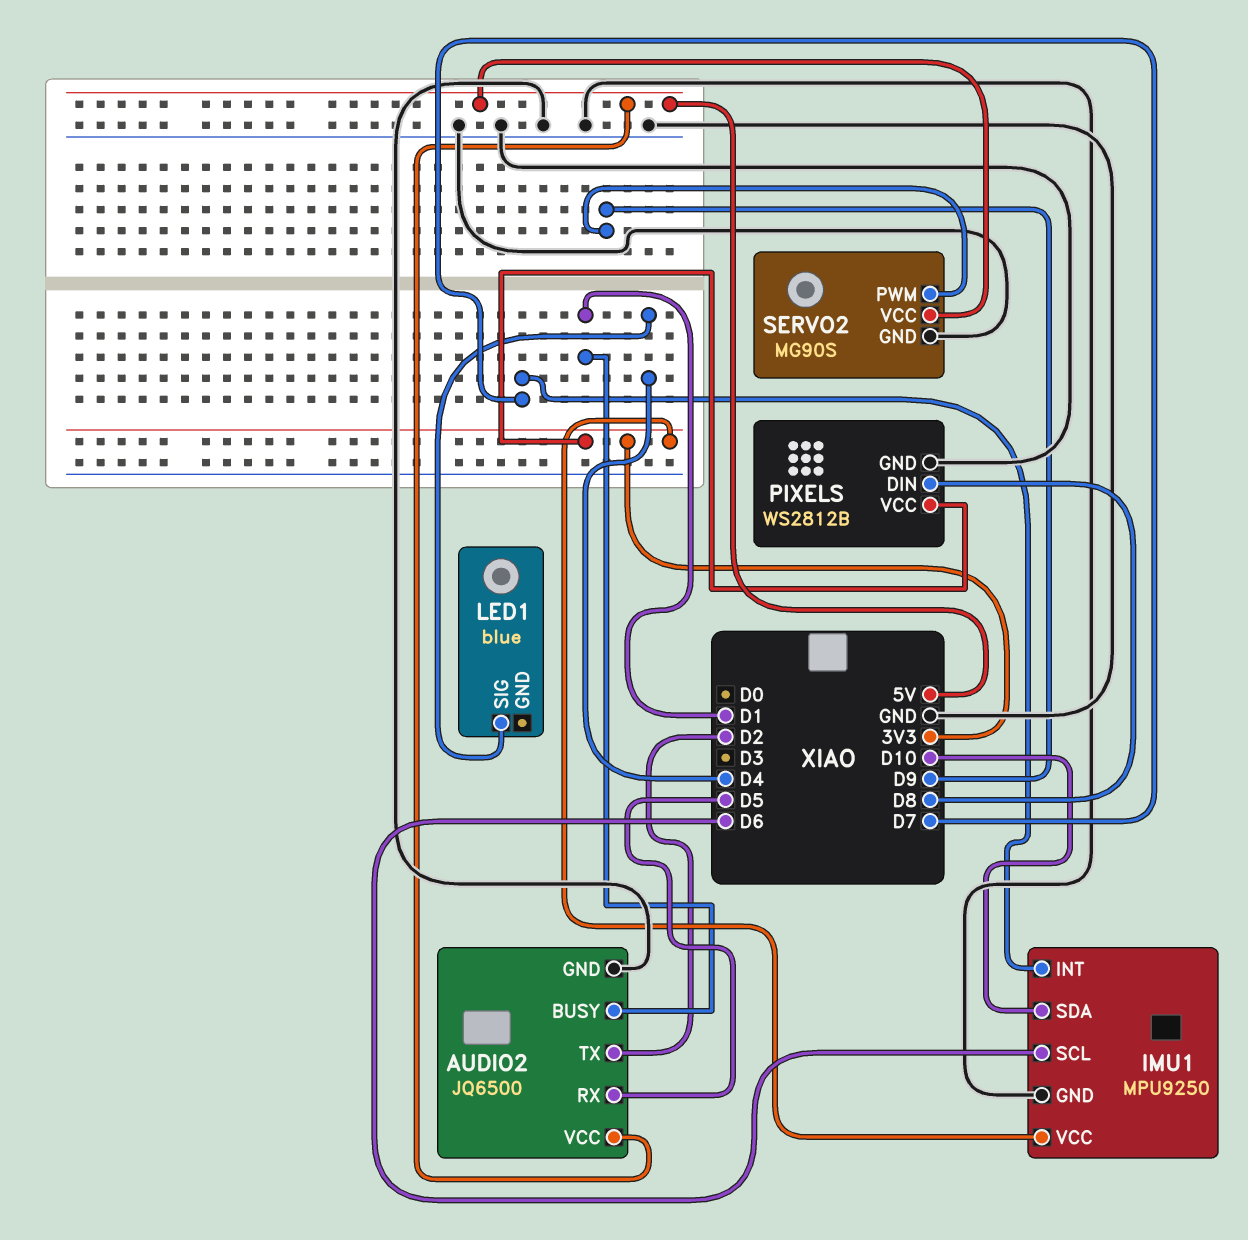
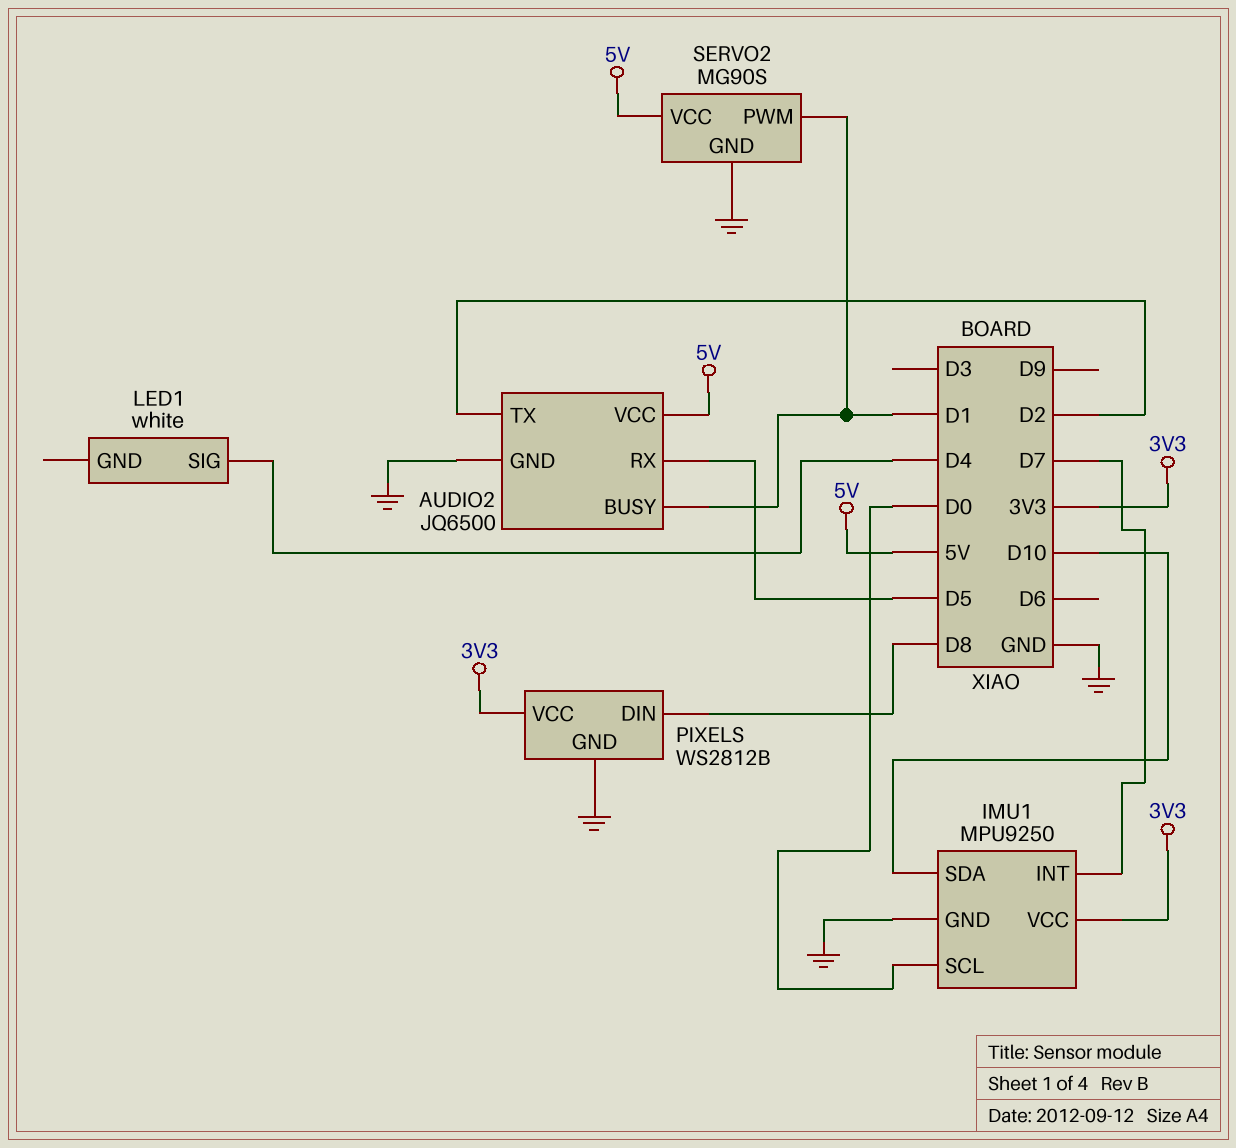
IMU1 pin SCL: D6 -> D0
LED1: blue -> white
SERVO2 pin PWM: D9 -> D1

